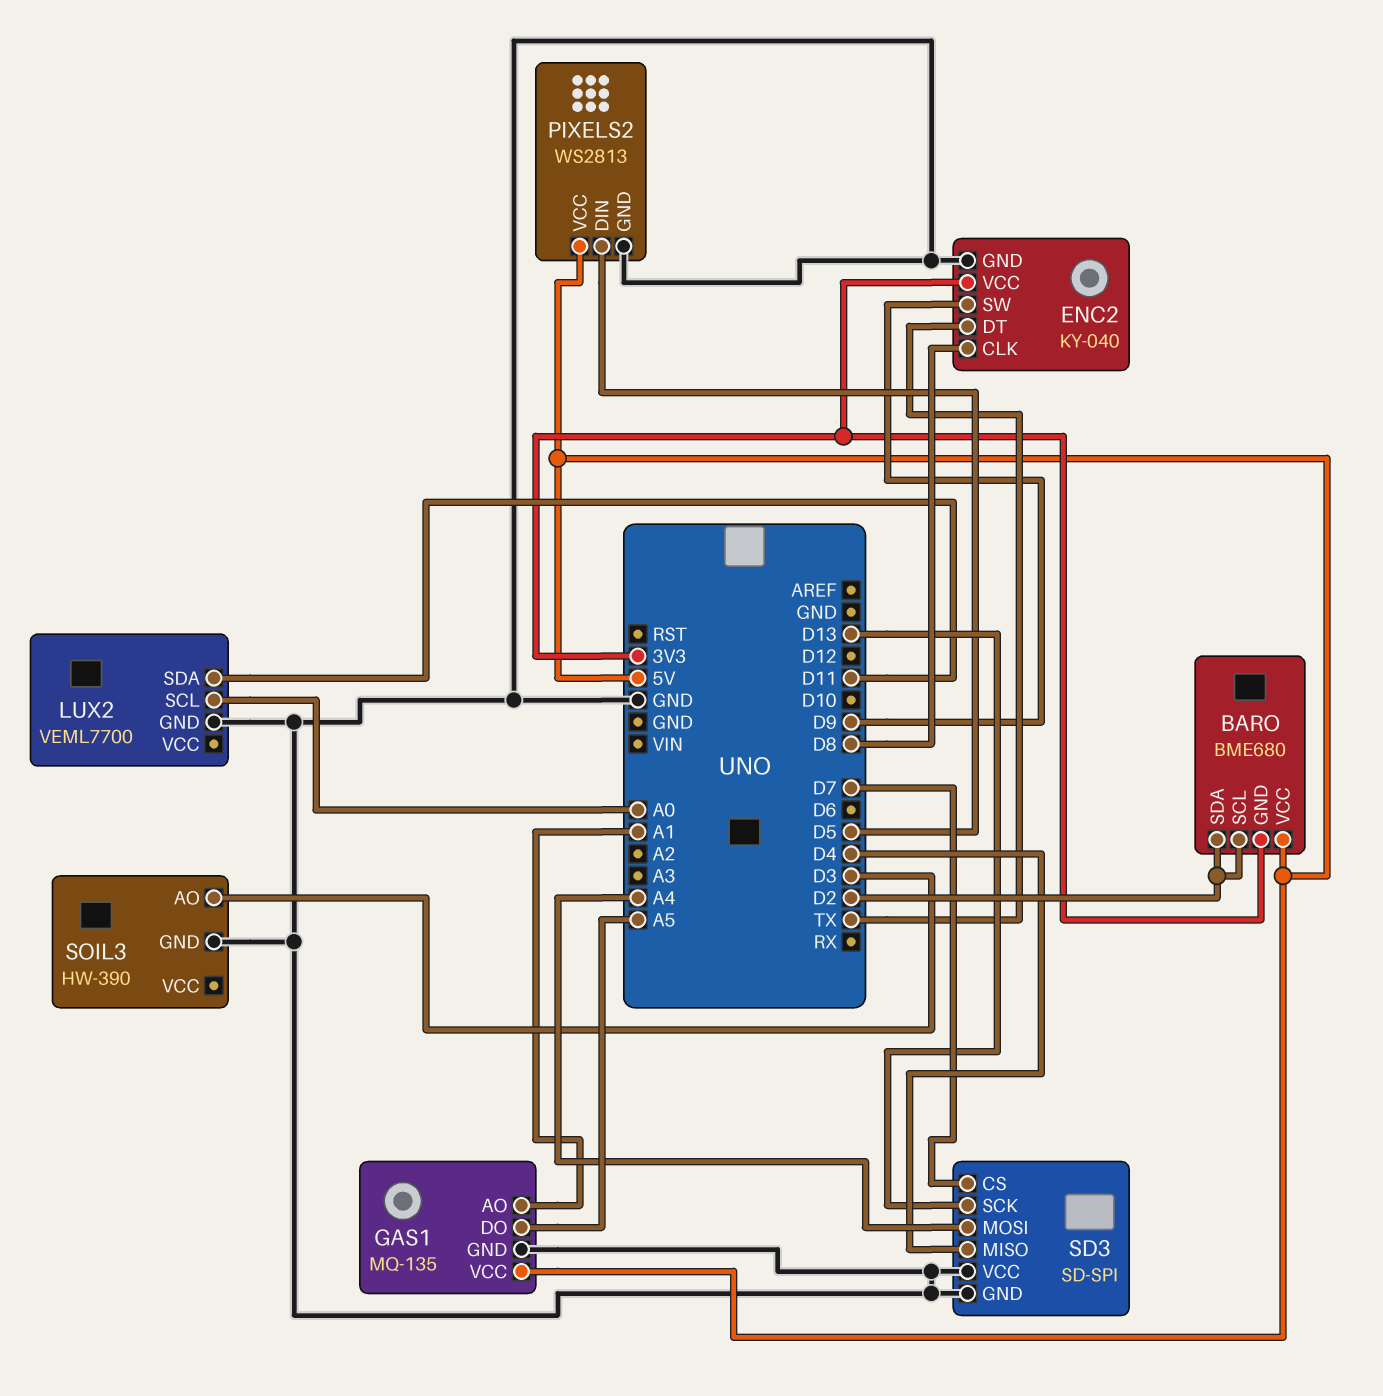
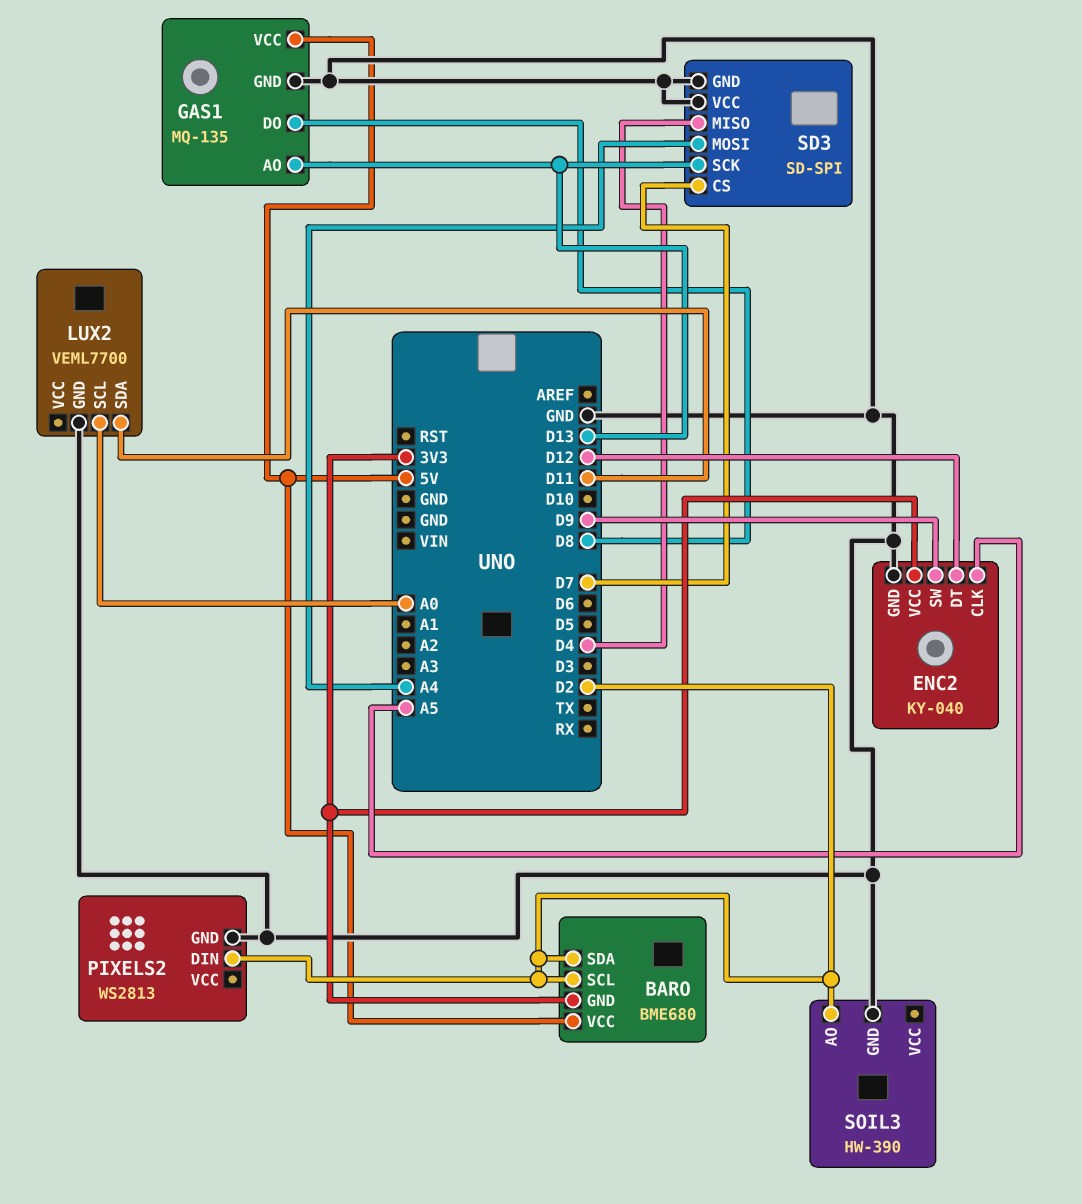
ENC2 pin CLK: D8 -> A5
ENC2 pin DT: TX -> D12
GAS1 pin AO: A1 -> D13
GAS1 pin DO: A5 -> D8
PIXELS2 pin DIN: D5 -> D2
PIXELS2 pin VCC: 5V -> none
SOIL3 pin AO: D3 -> D2

